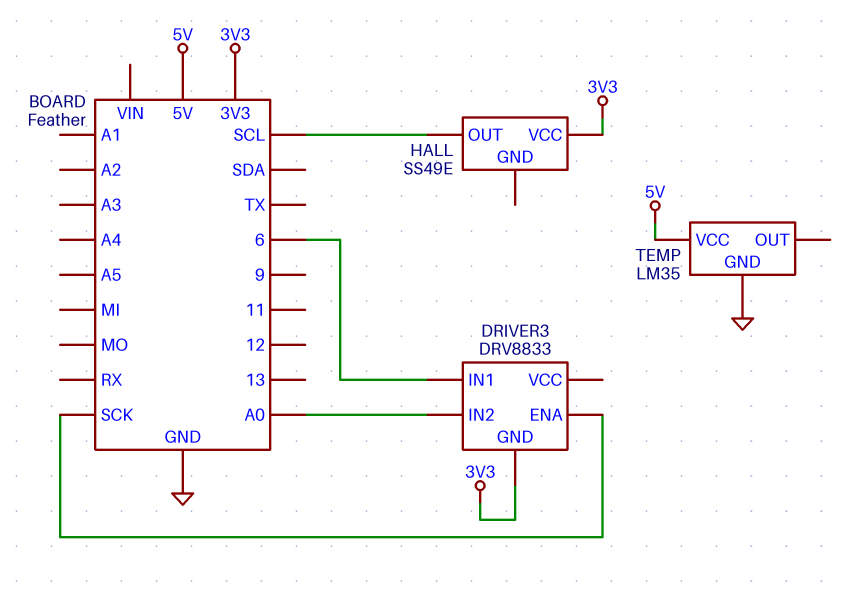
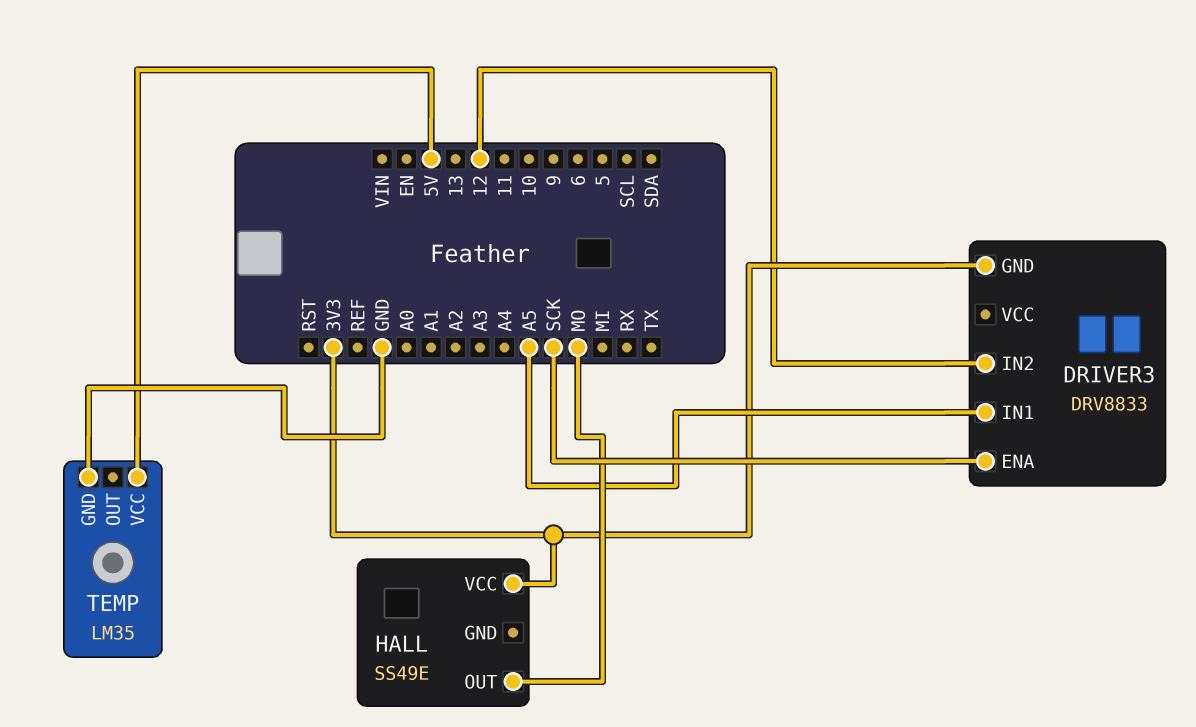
DRIVER3 pin IN1: 6 -> A5
DRIVER3 pin IN2: A0 -> 12
HALL pin OUT: SCL -> MO

